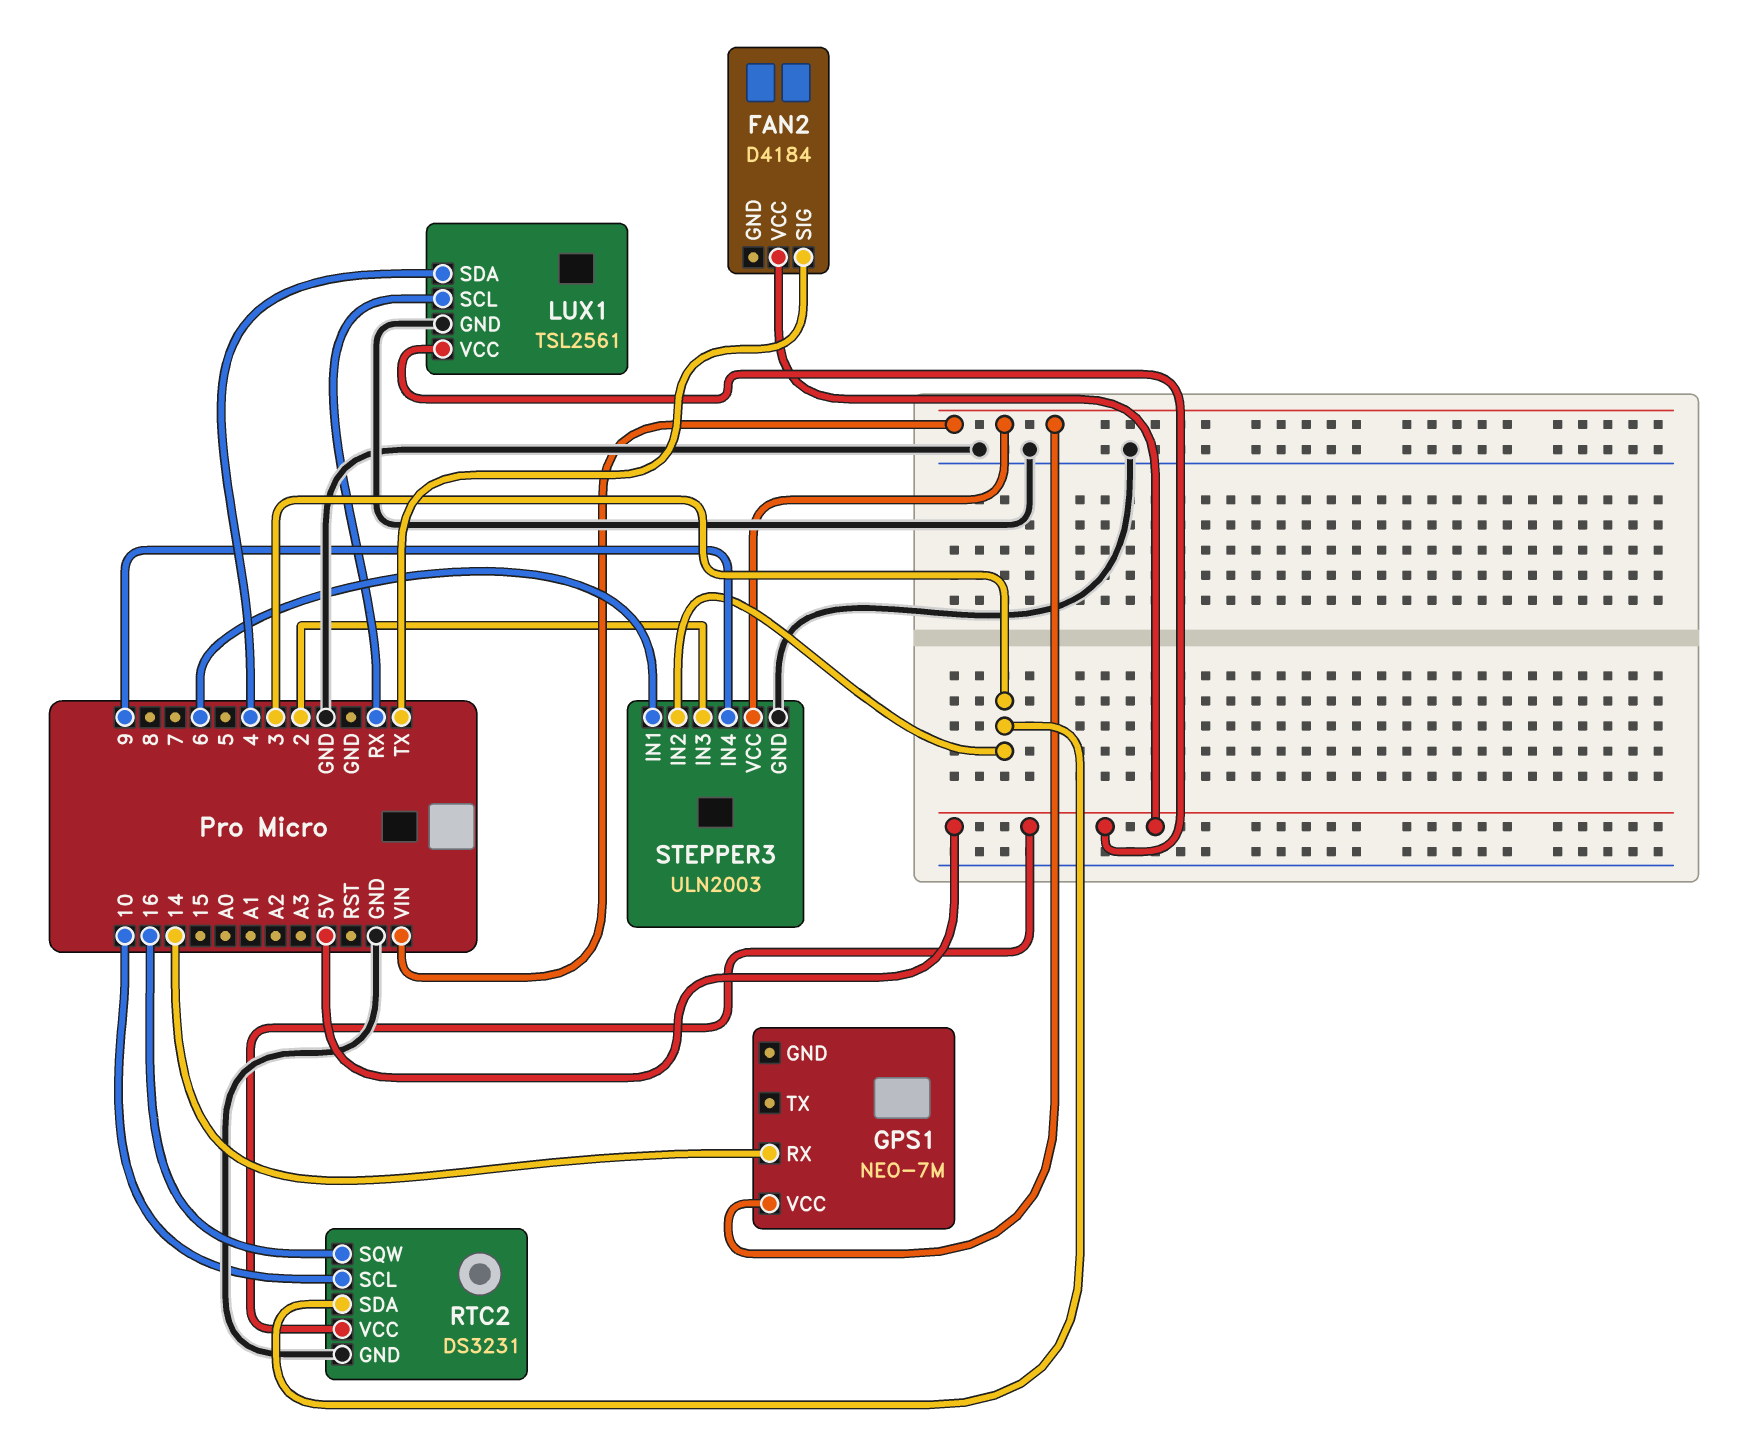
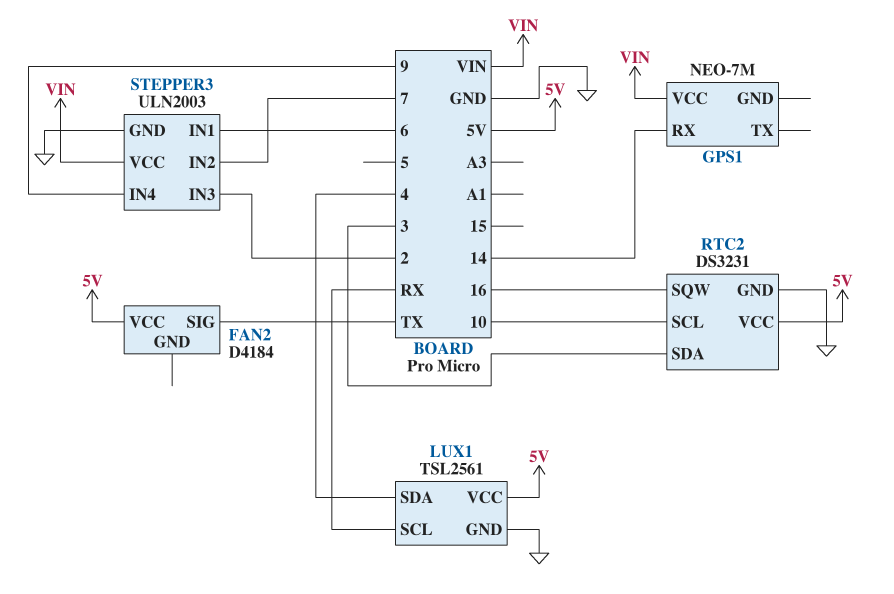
STEPPER3 pin IN2: 3 -> 7

